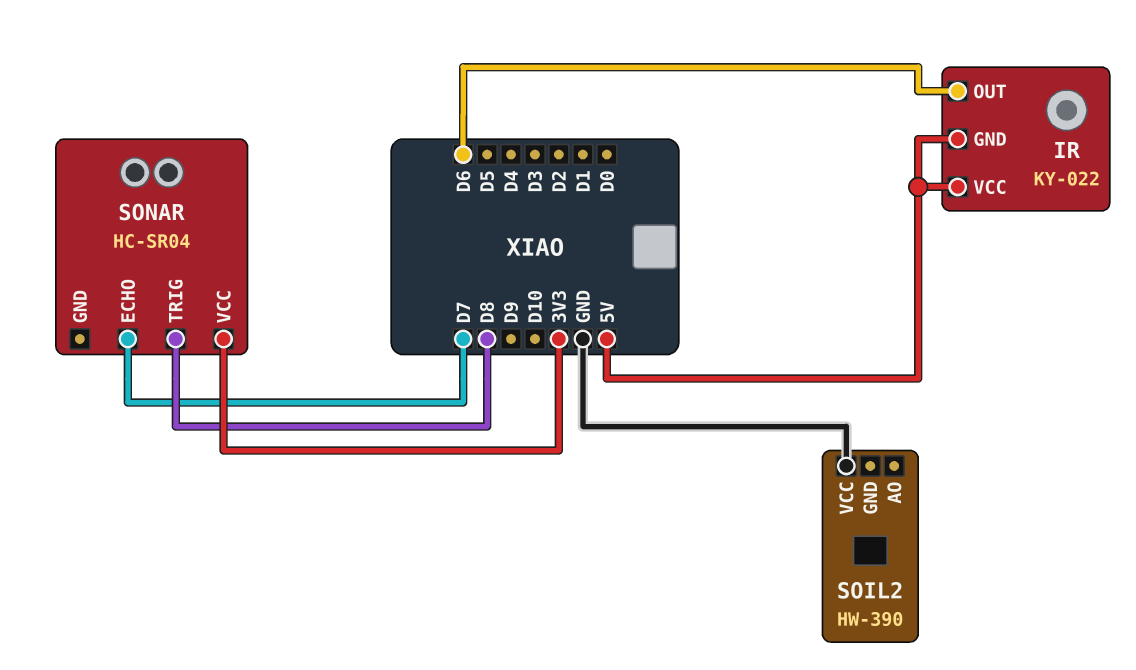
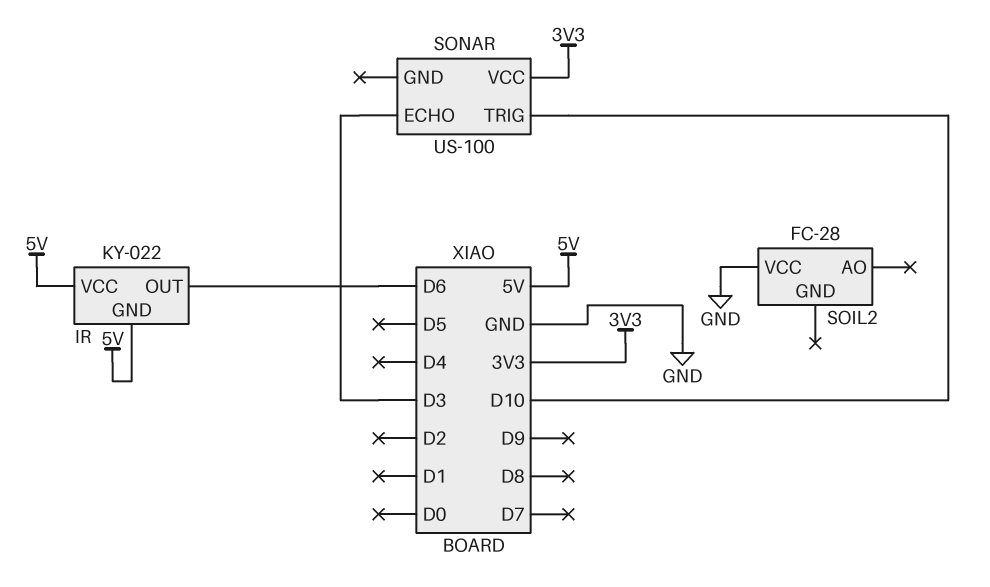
SOIL2: HW-390 -> FC-28
SONAR: HC-SR04 -> US-100
SONAR pin ECHO: D7 -> D3
SONAR pin TRIG: D8 -> D10

